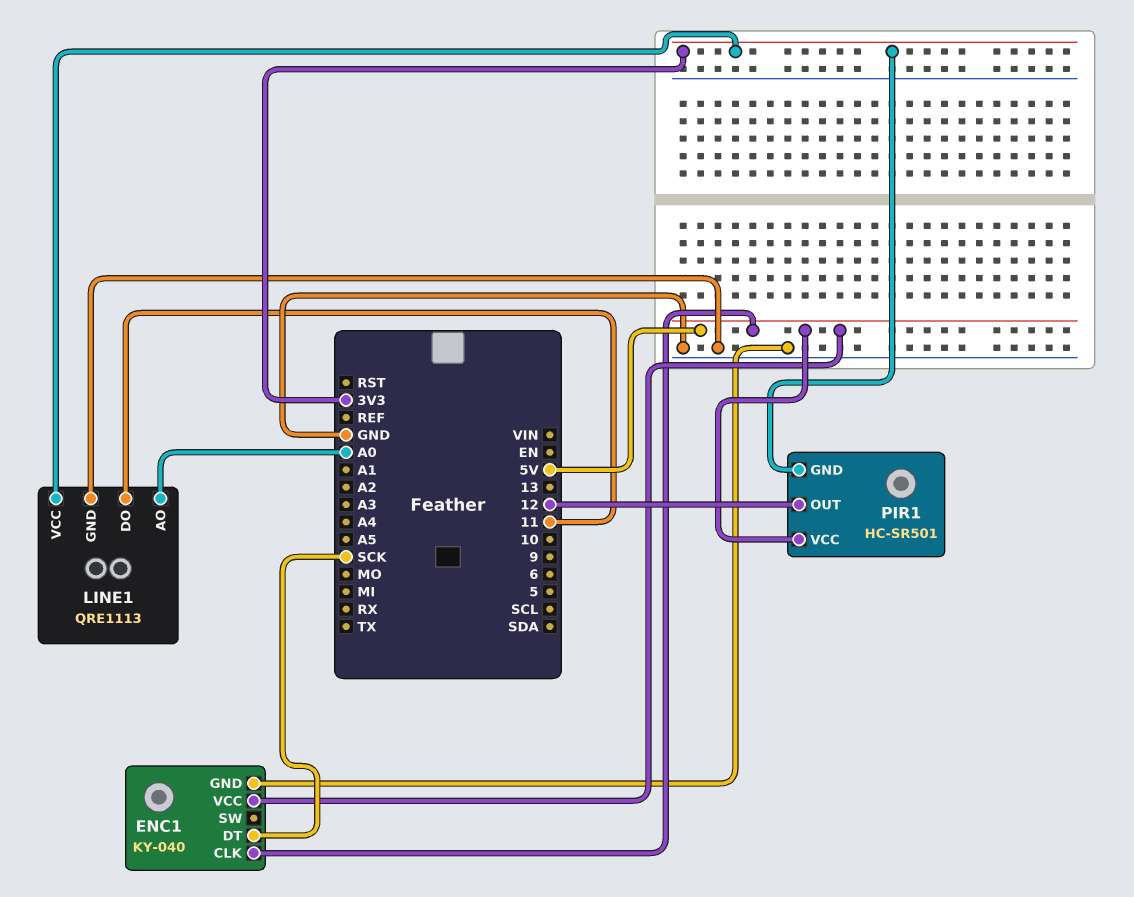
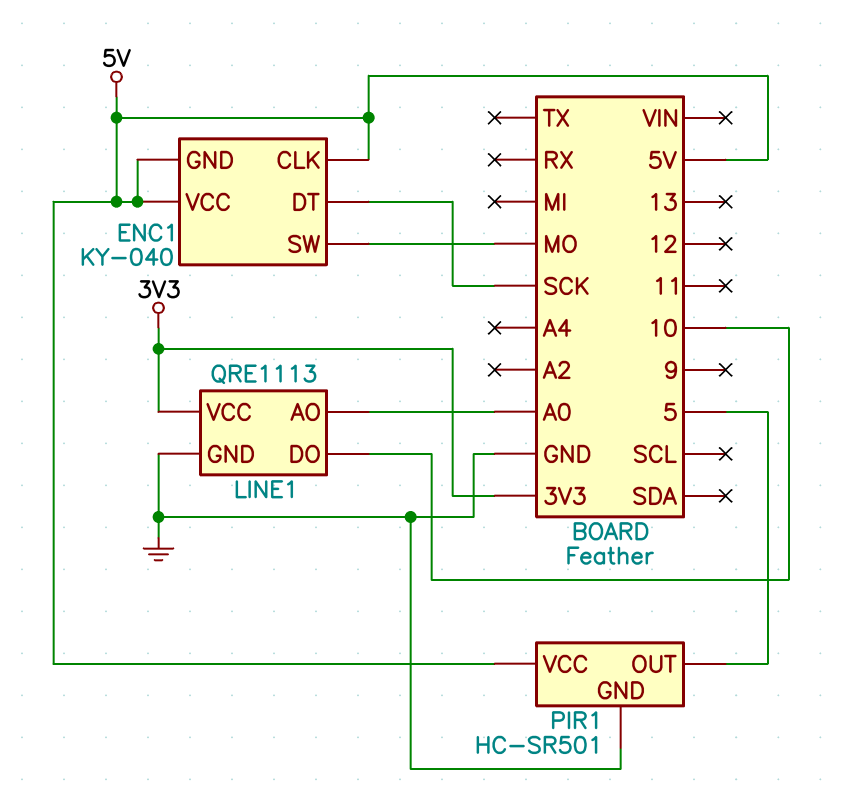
ENC1 pin GND: GND -> 5V
ENC1 pin SW: none -> MO
LINE1 pin DO: 11 -> 10
PIR1 pin GND: 3V3 -> GND
PIR1 pin OUT: 12 -> 5

